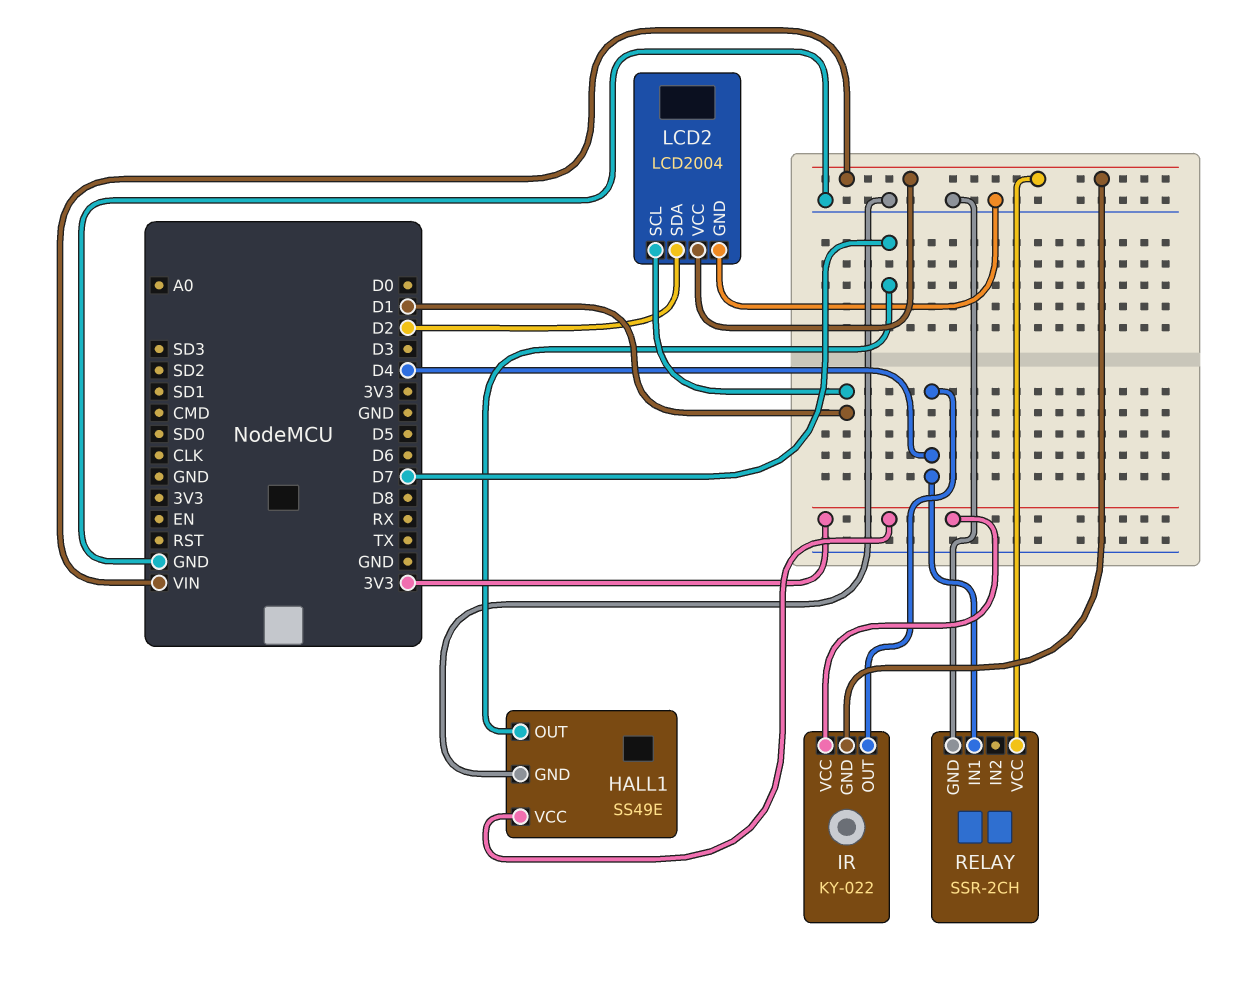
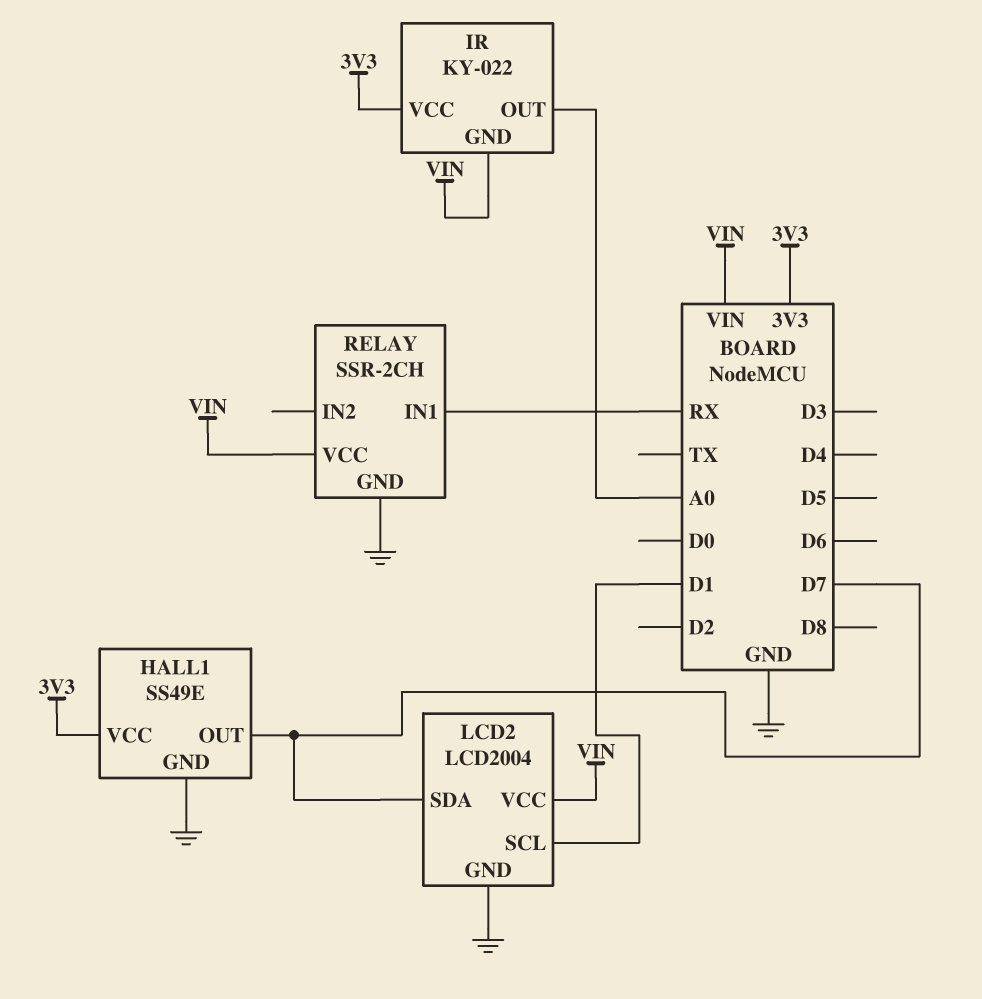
IR pin OUT: D4 -> A0
LCD2 pin SDA: D2 -> D7
RELAY pin IN1: D4 -> RX

